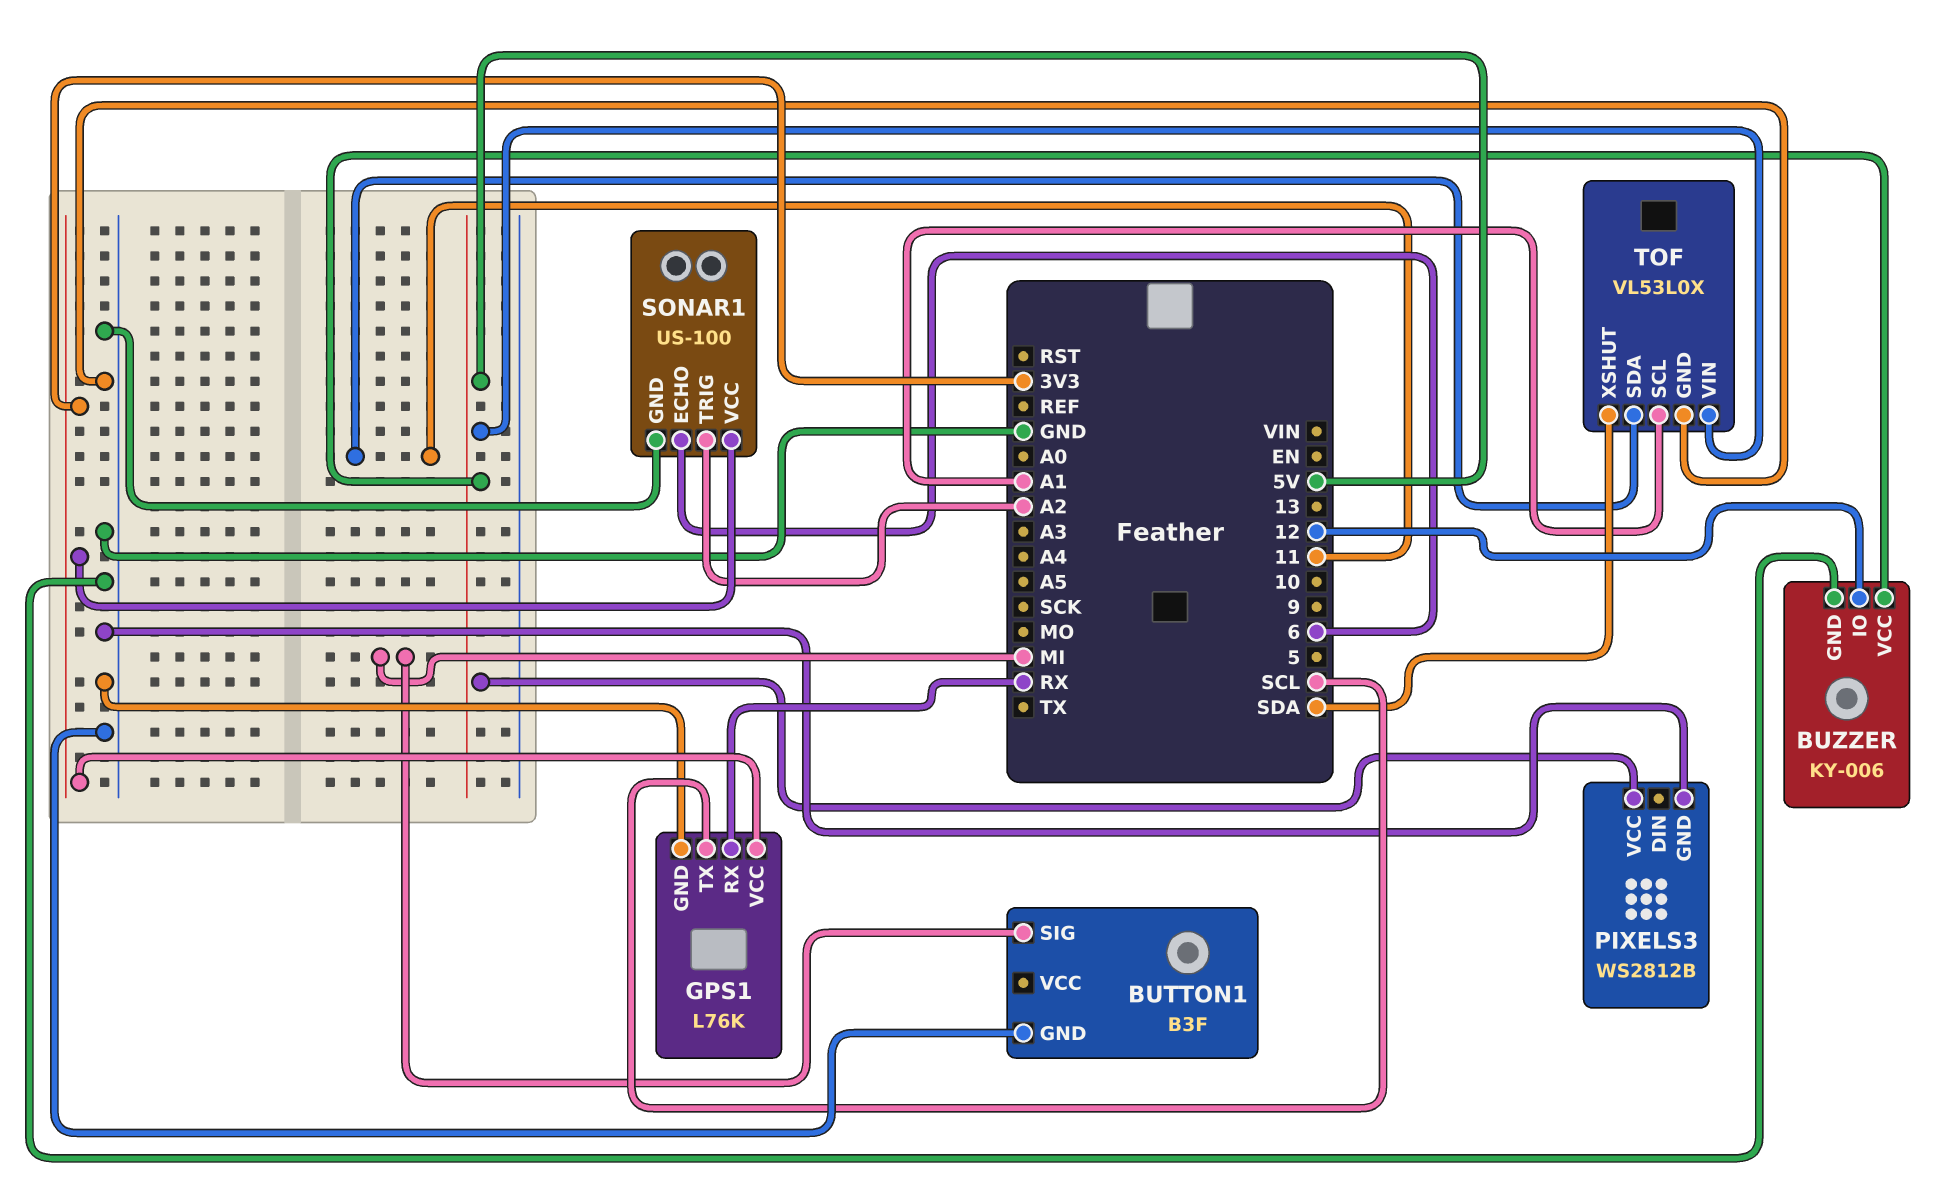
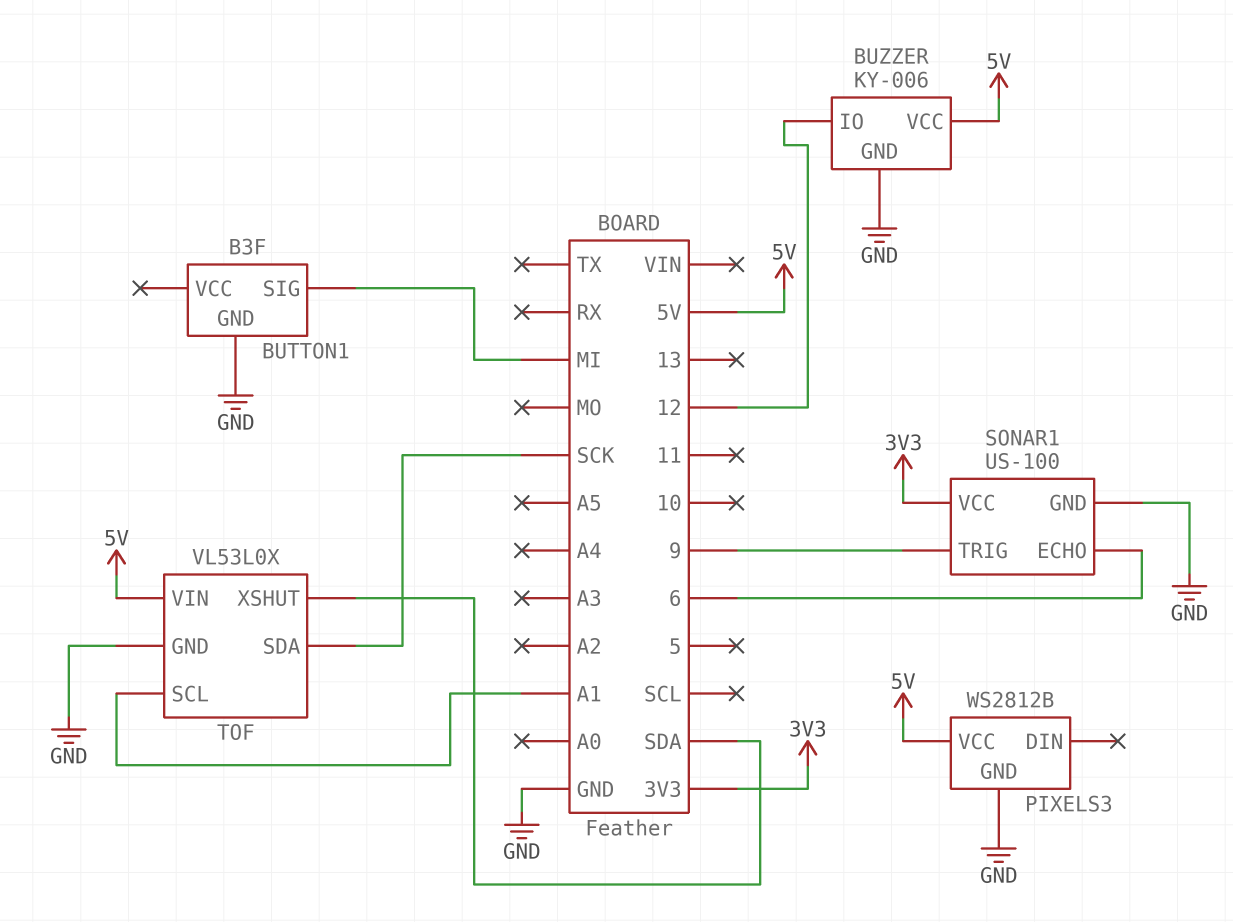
GPS1: L76K -> none
GPS1 pin GND: GND -> none
GPS1 pin RX: RX -> none
GPS1 pin TX: SCL -> none
GPS1 pin VCC: 3V3 -> none
SONAR1 pin TRIG: A2 -> 9
TOF pin SDA: 11 -> SCK

